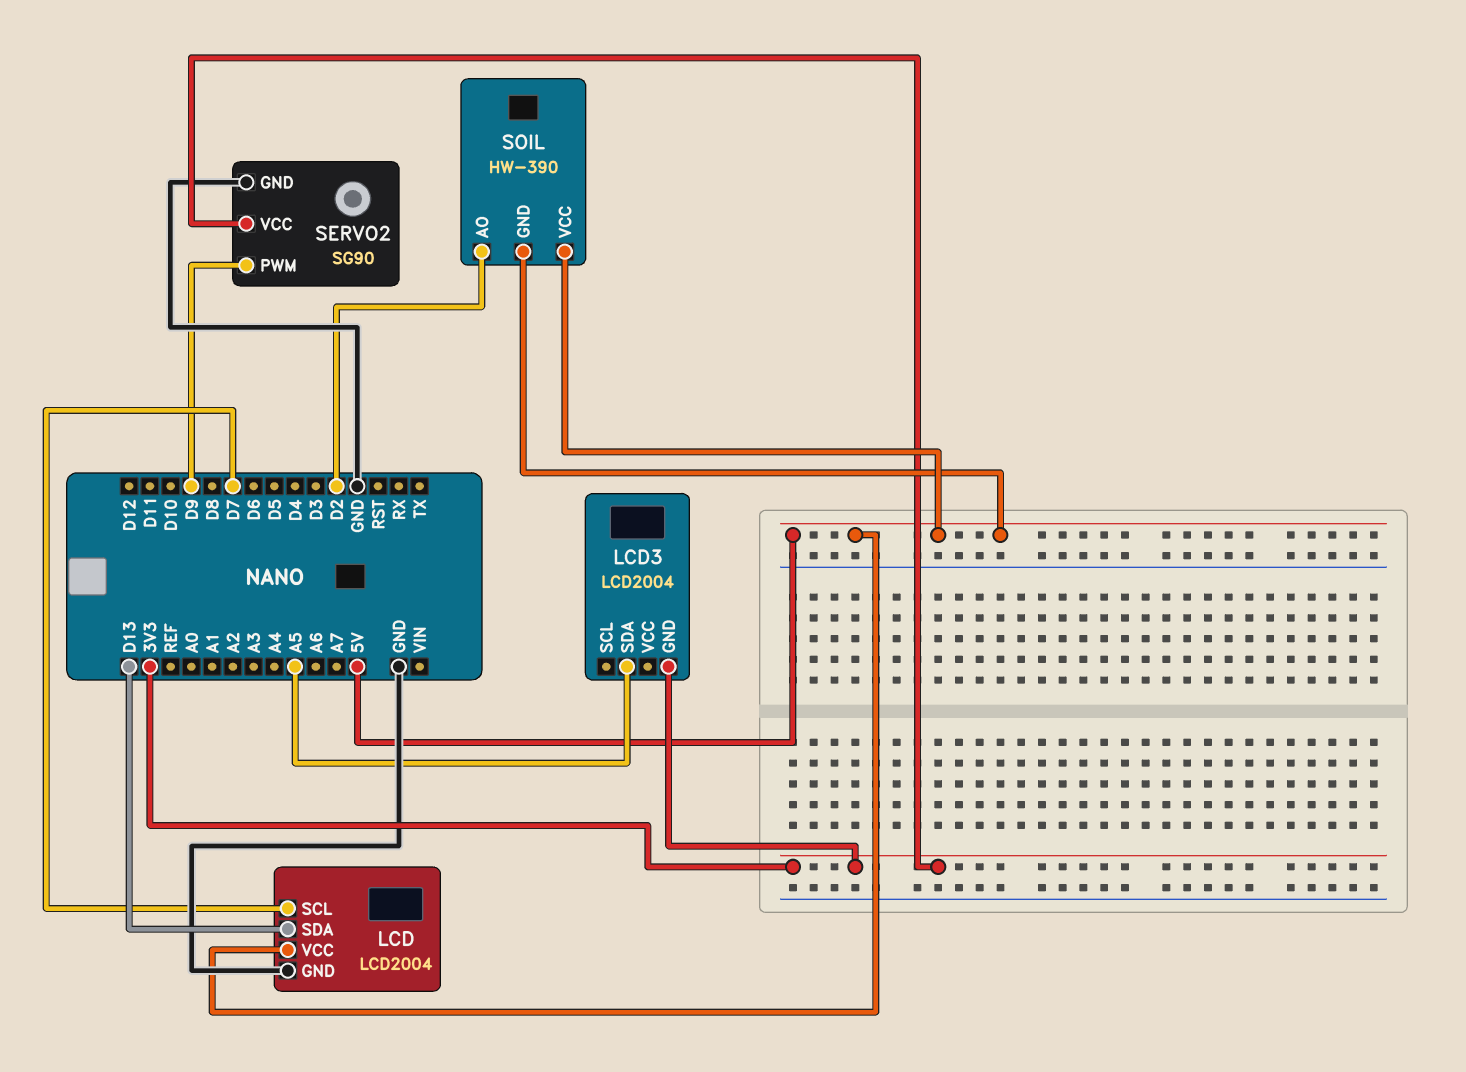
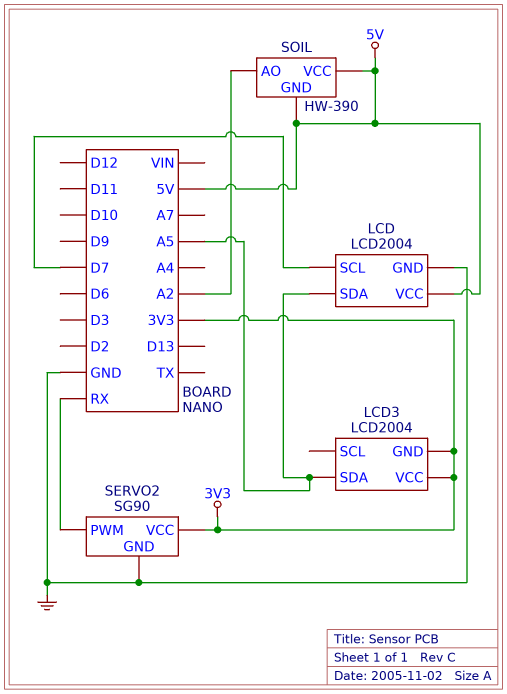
LCD pin SDA: D13 -> A5
LCD3 pin VCC: none -> 3V3
SERVO2 pin PWM: D9 -> RX
SOIL pin AO: D2 -> A2

